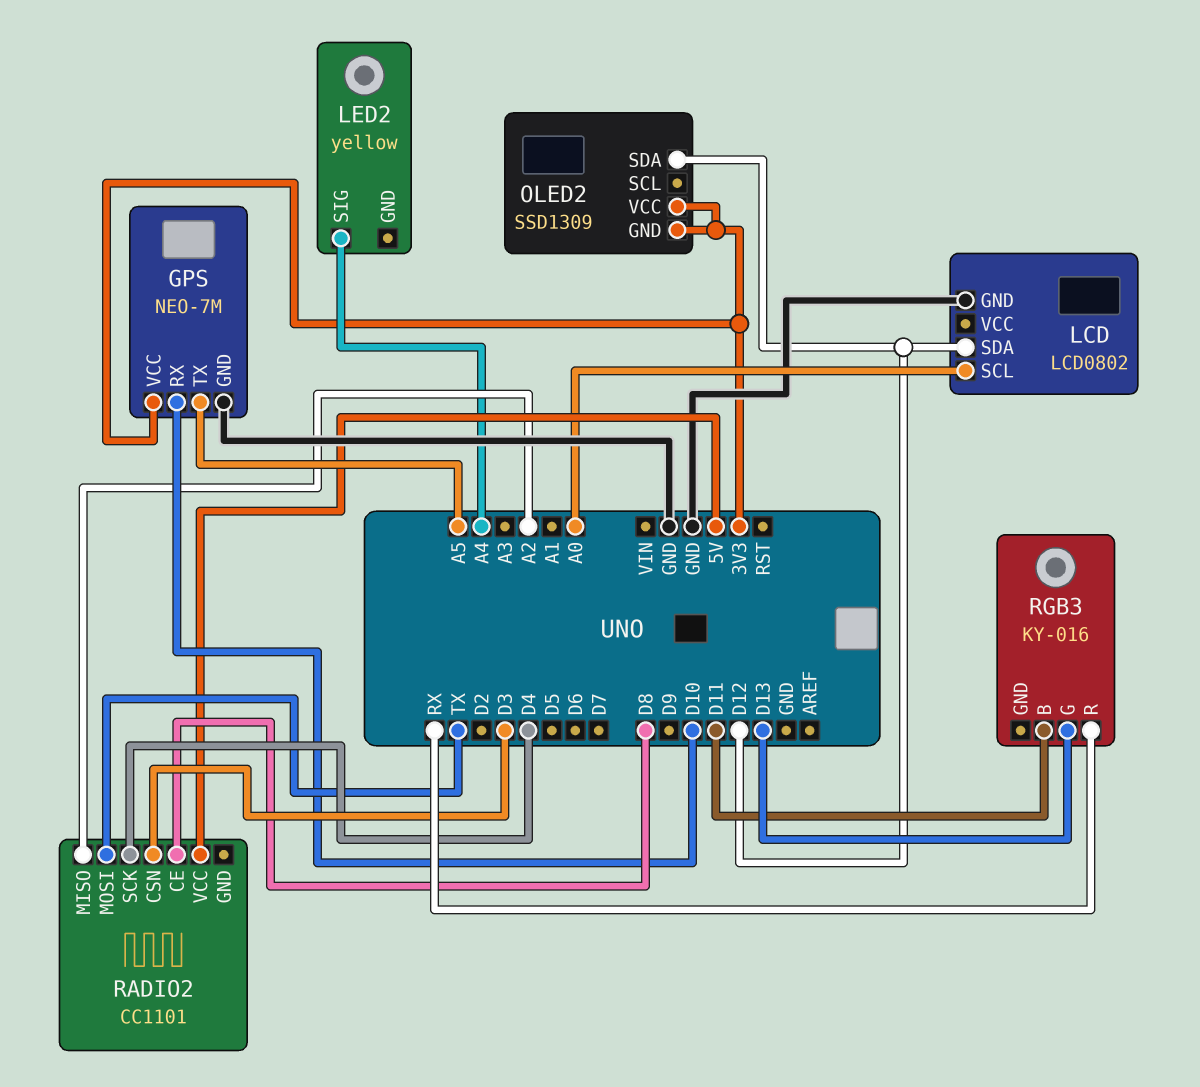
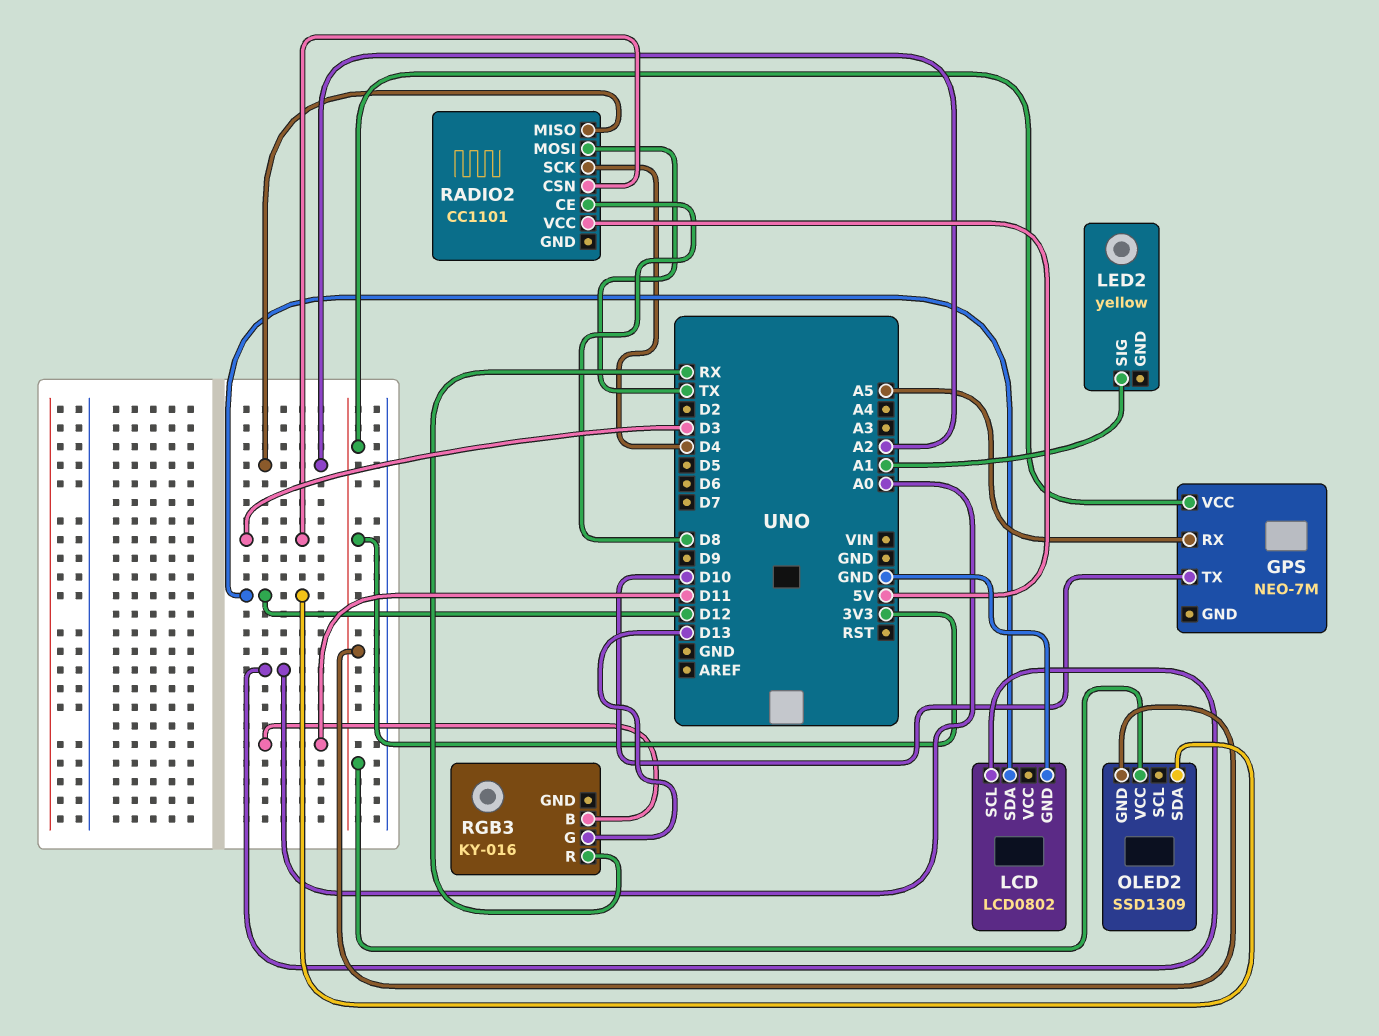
GPS pin GND: GND -> none
GPS pin RX: D10 -> A5
GPS pin TX: A5 -> D10
LED2 pin SIG: A4 -> A1

